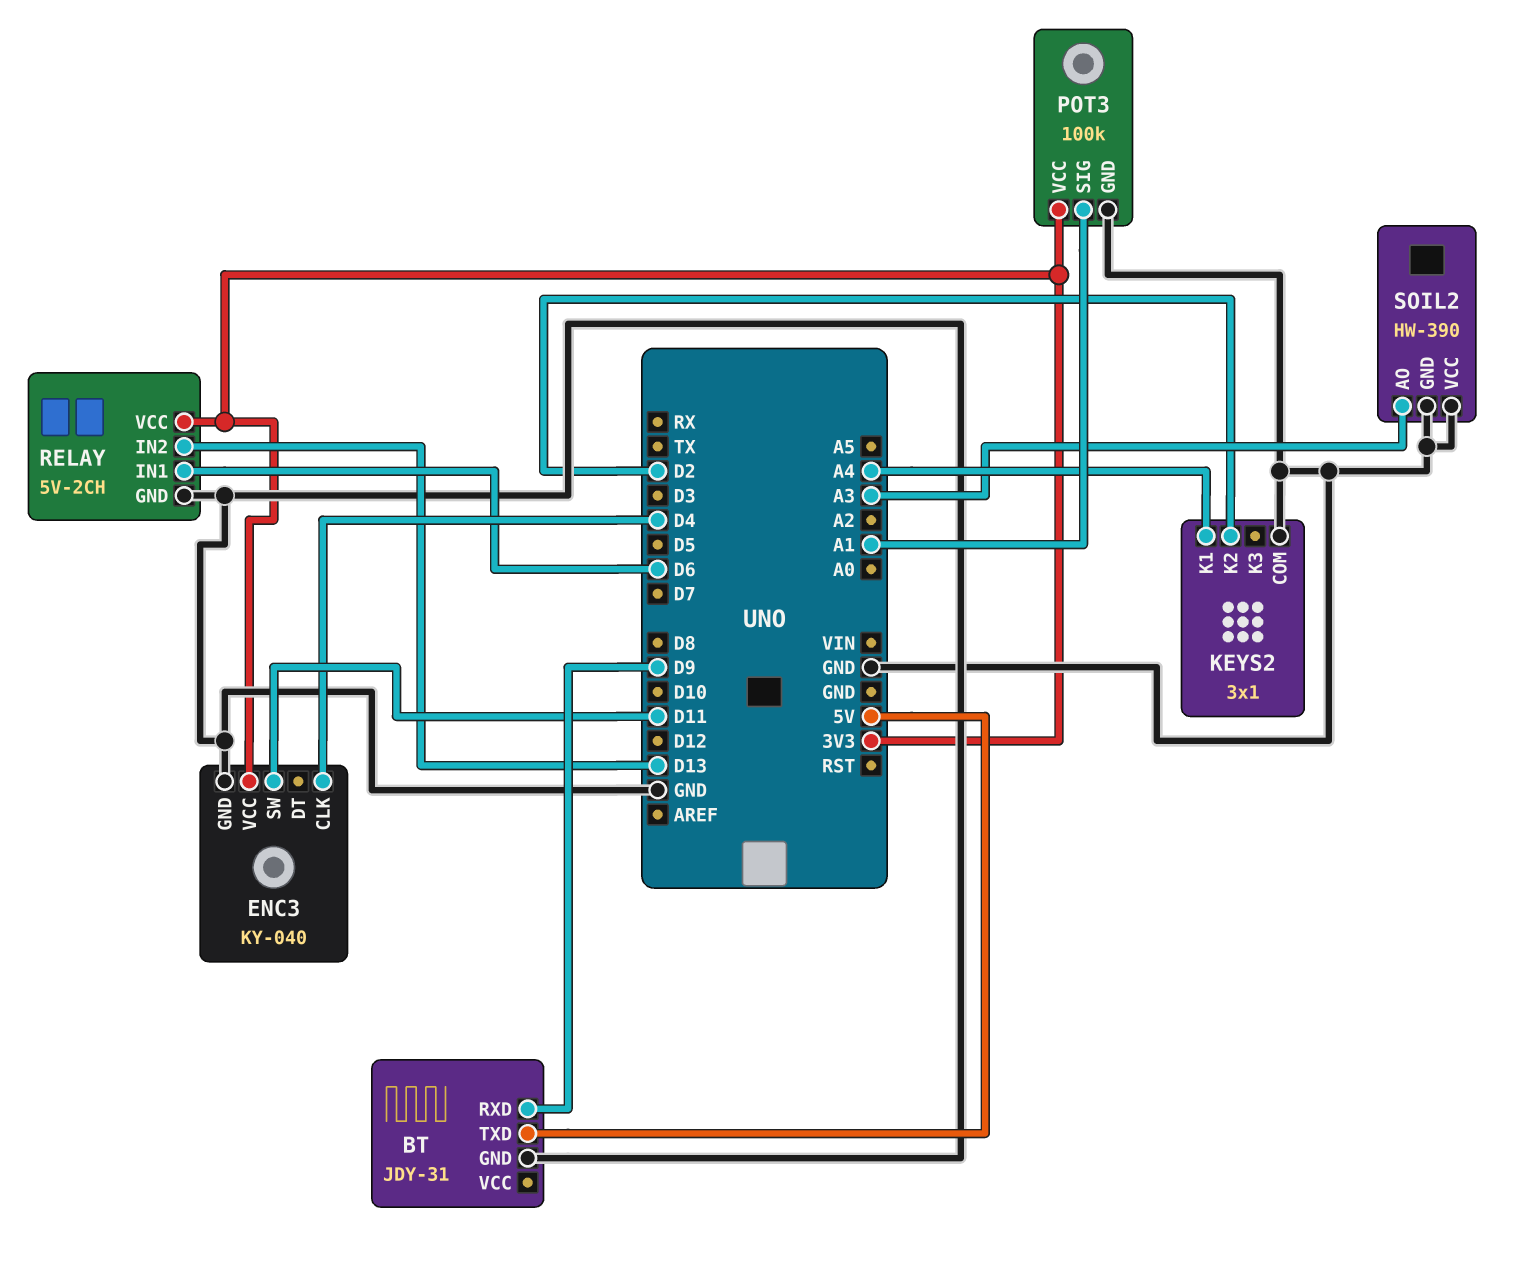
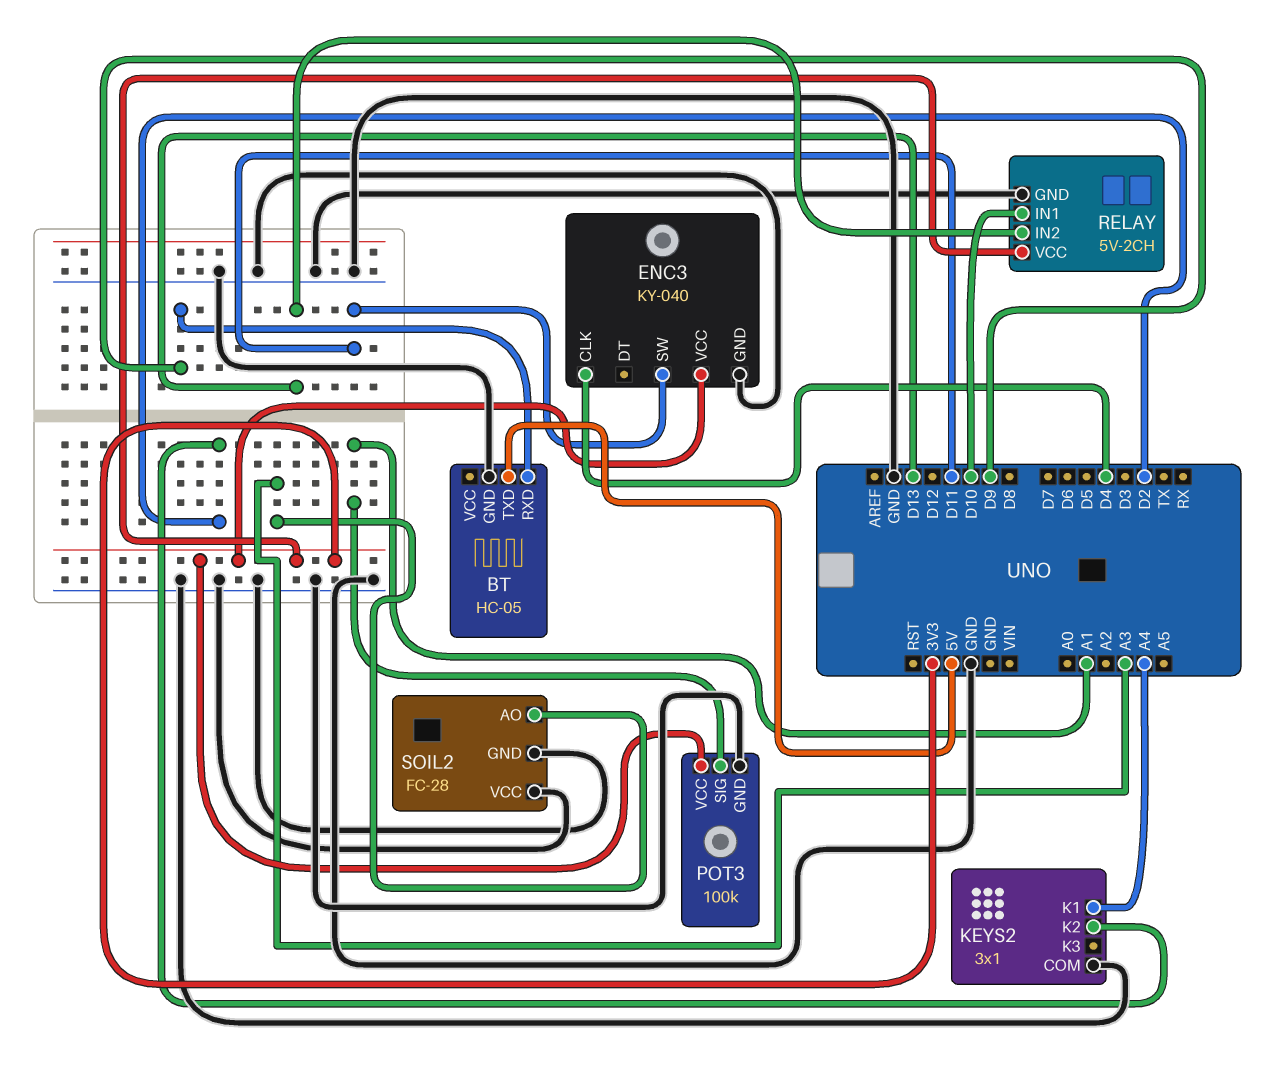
BT: JDY-31 -> HC-05
RELAY pin IN1: D6 -> D10
SOIL2: HW-390 -> FC-28

